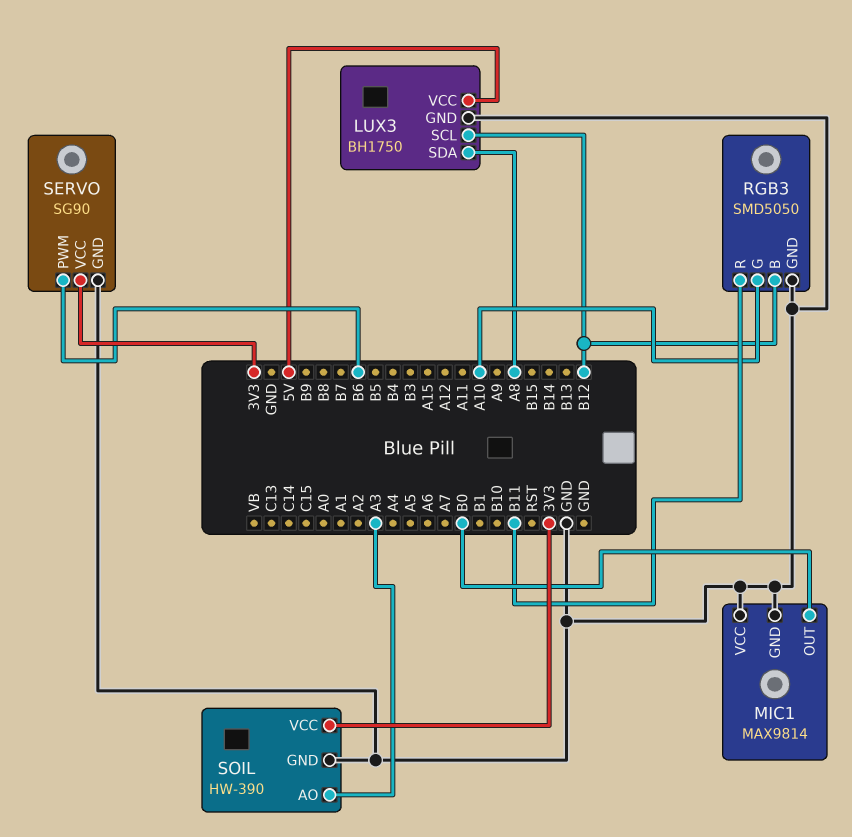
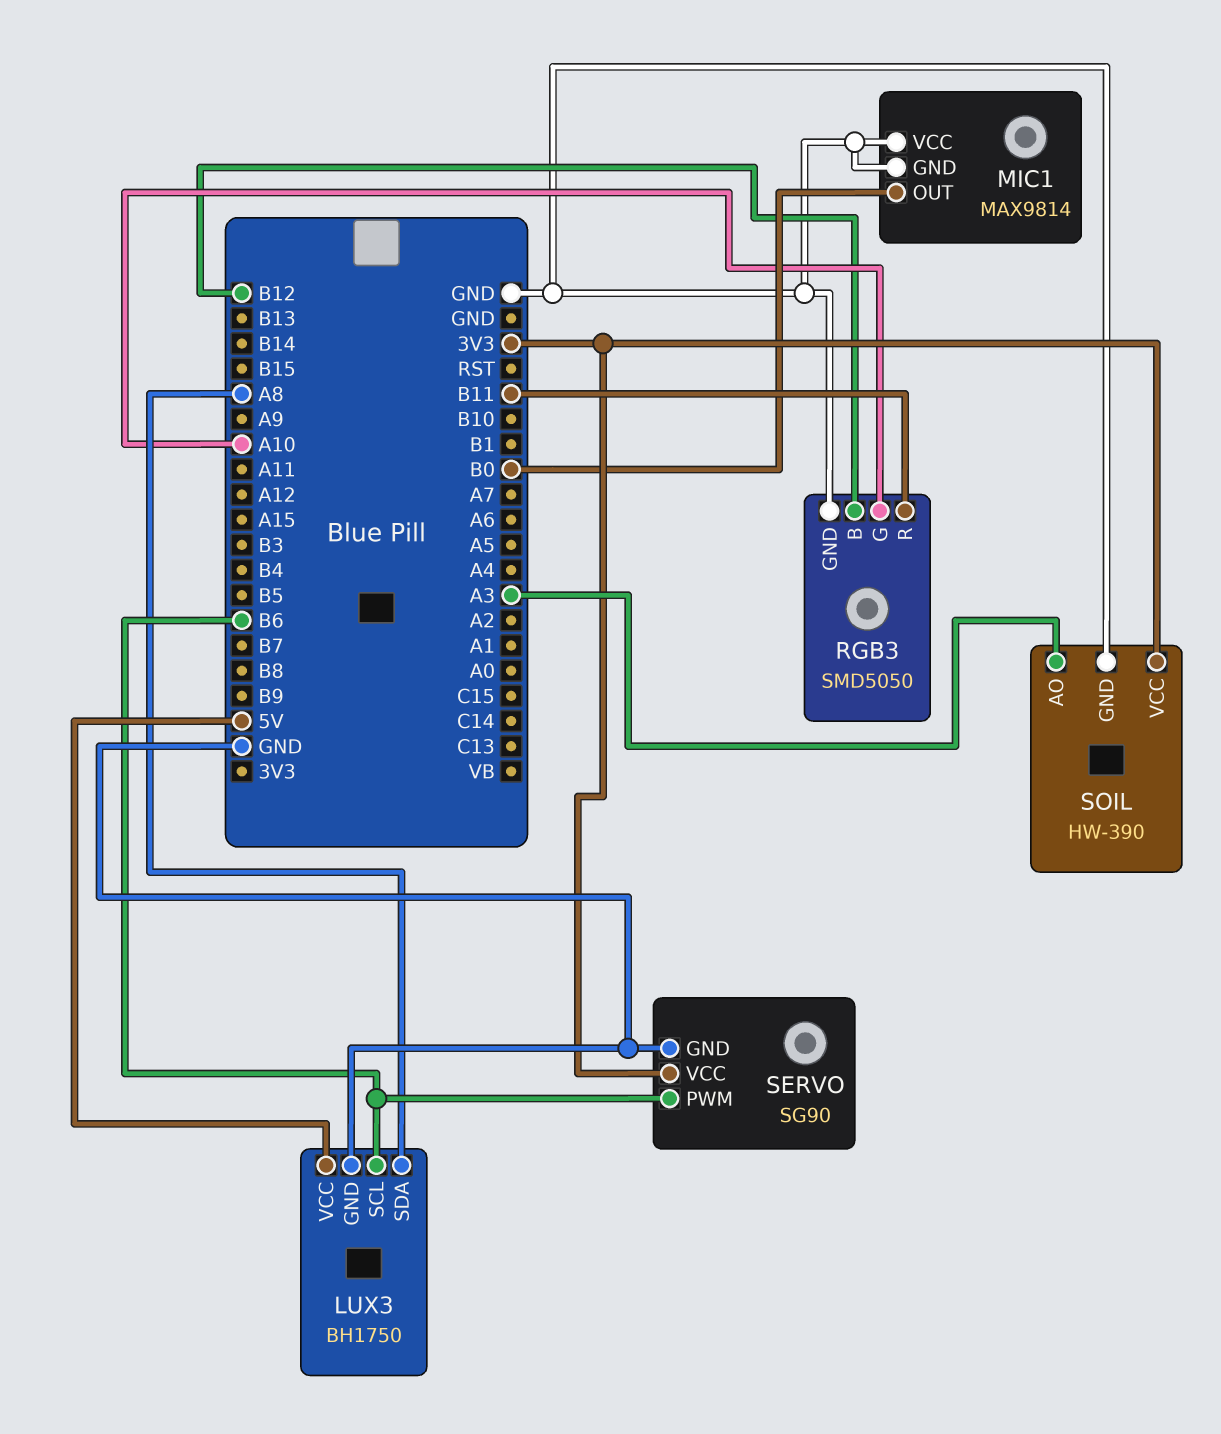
LUX3 pin SCL: B12 -> B6

